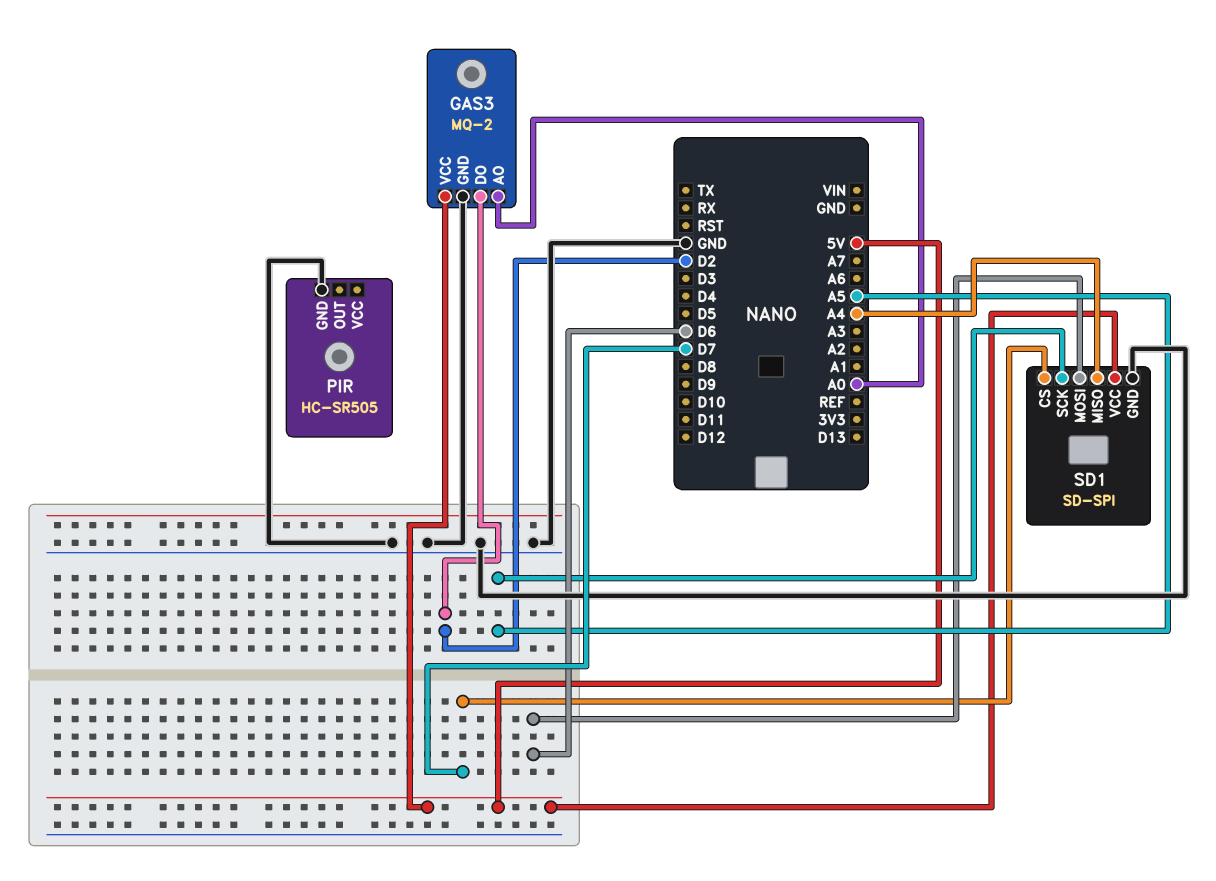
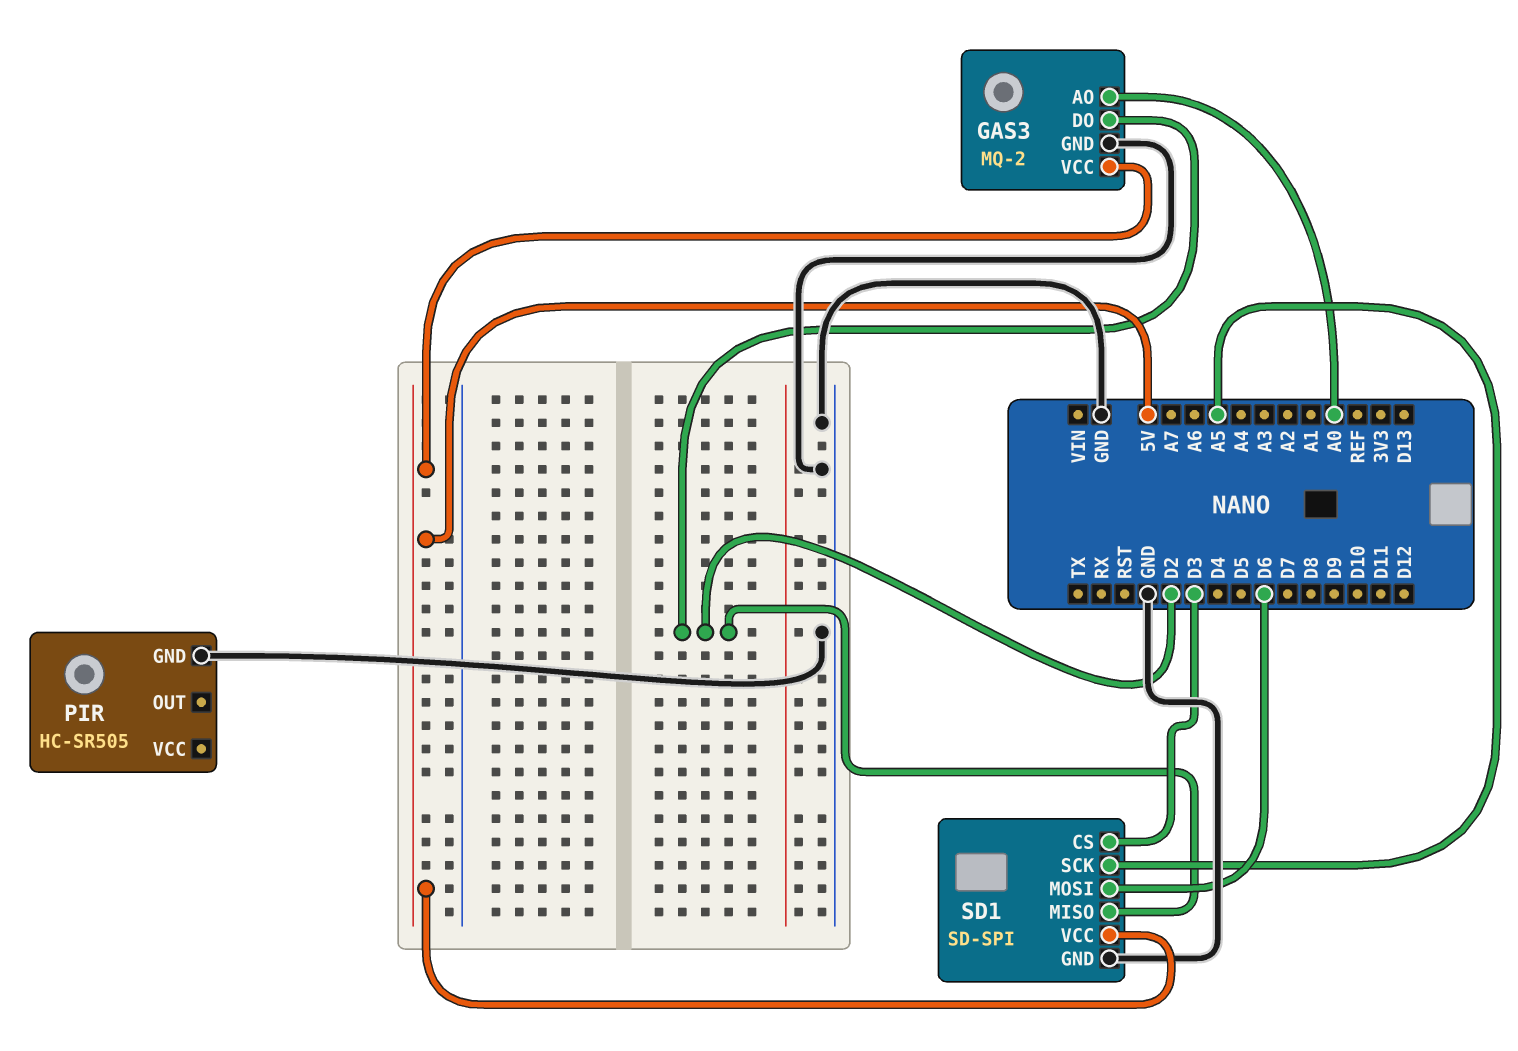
SD1 pin CS: D7 -> D3
SD1 pin MISO: A4 -> D2

